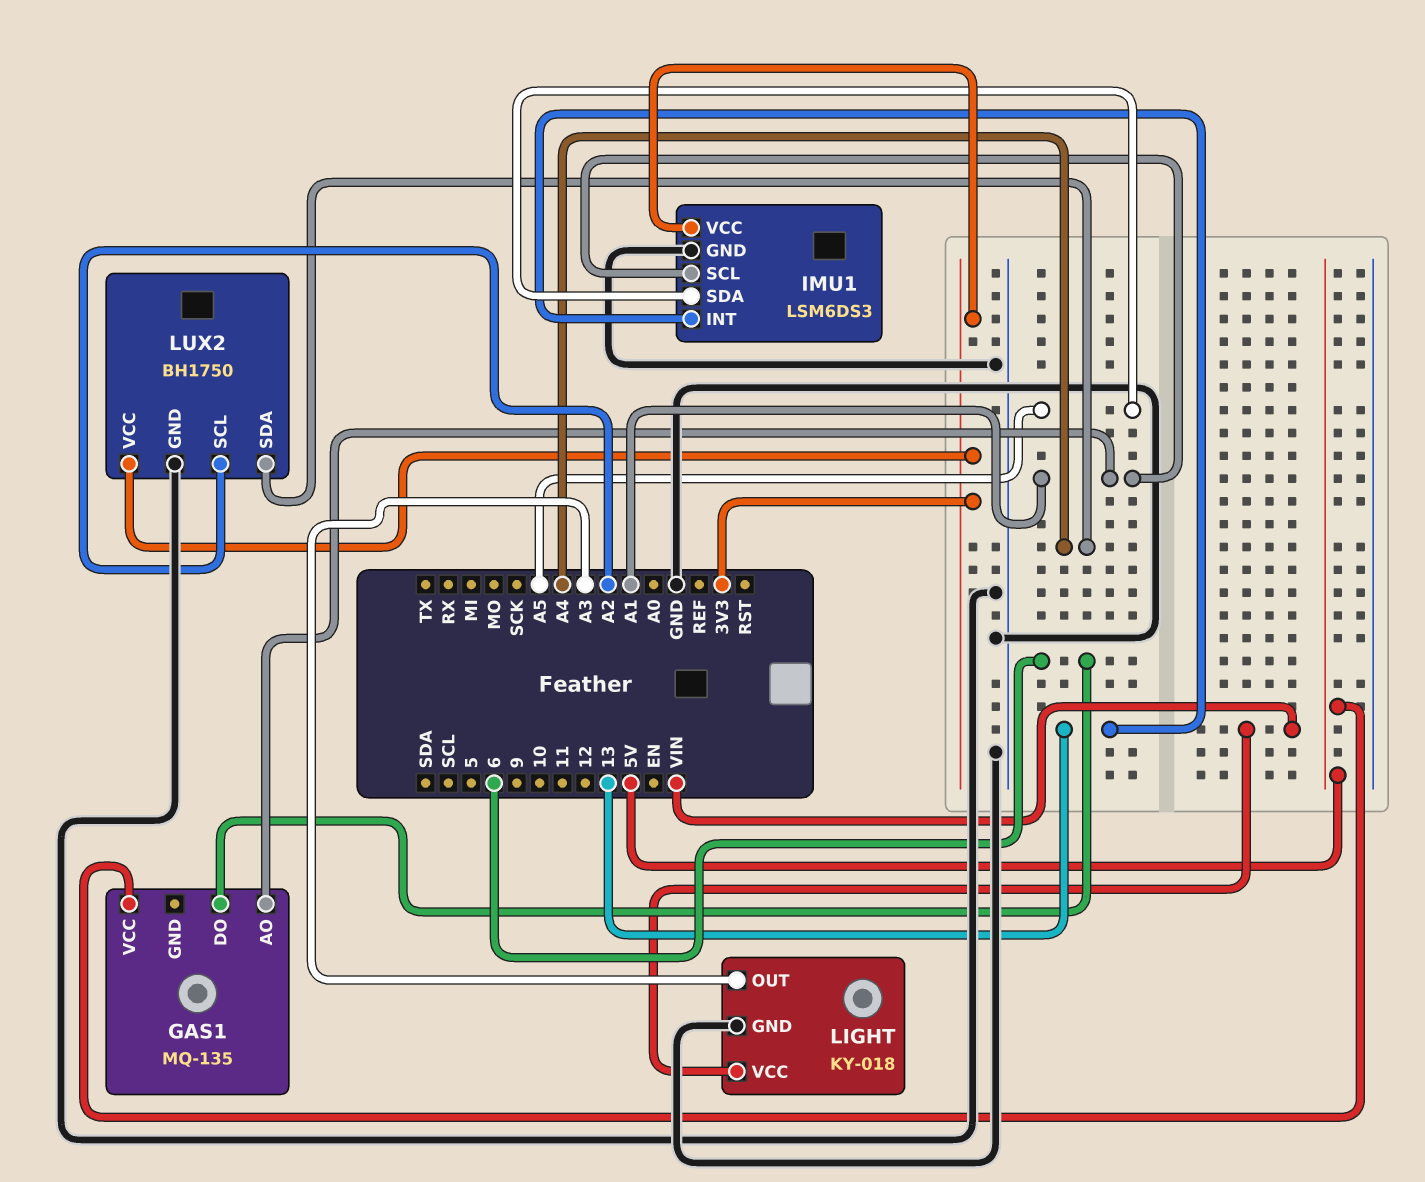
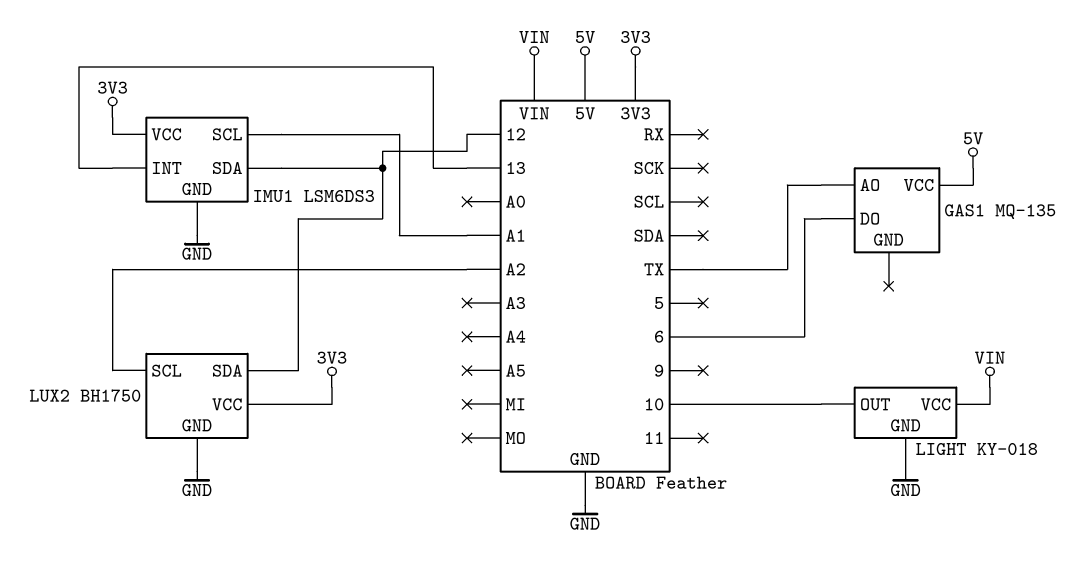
GAS1 pin AO: A1 -> TX
IMU1 pin SDA: A5 -> 12
LIGHT pin OUT: A3 -> 10
LUX2 pin SDA: A4 -> 12

